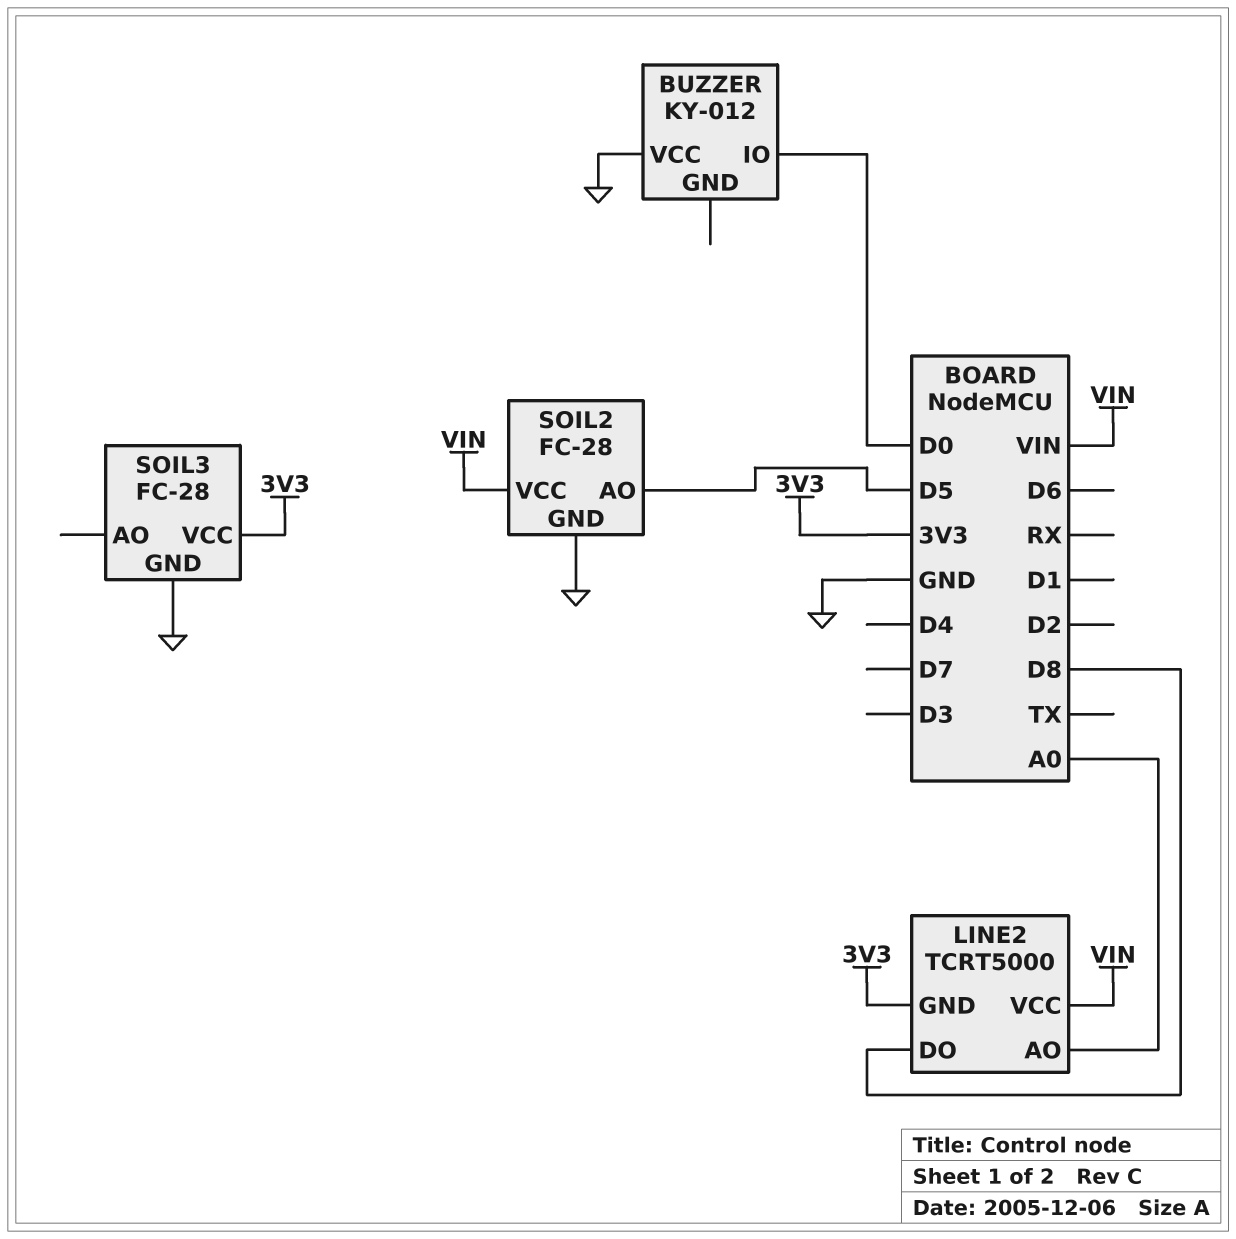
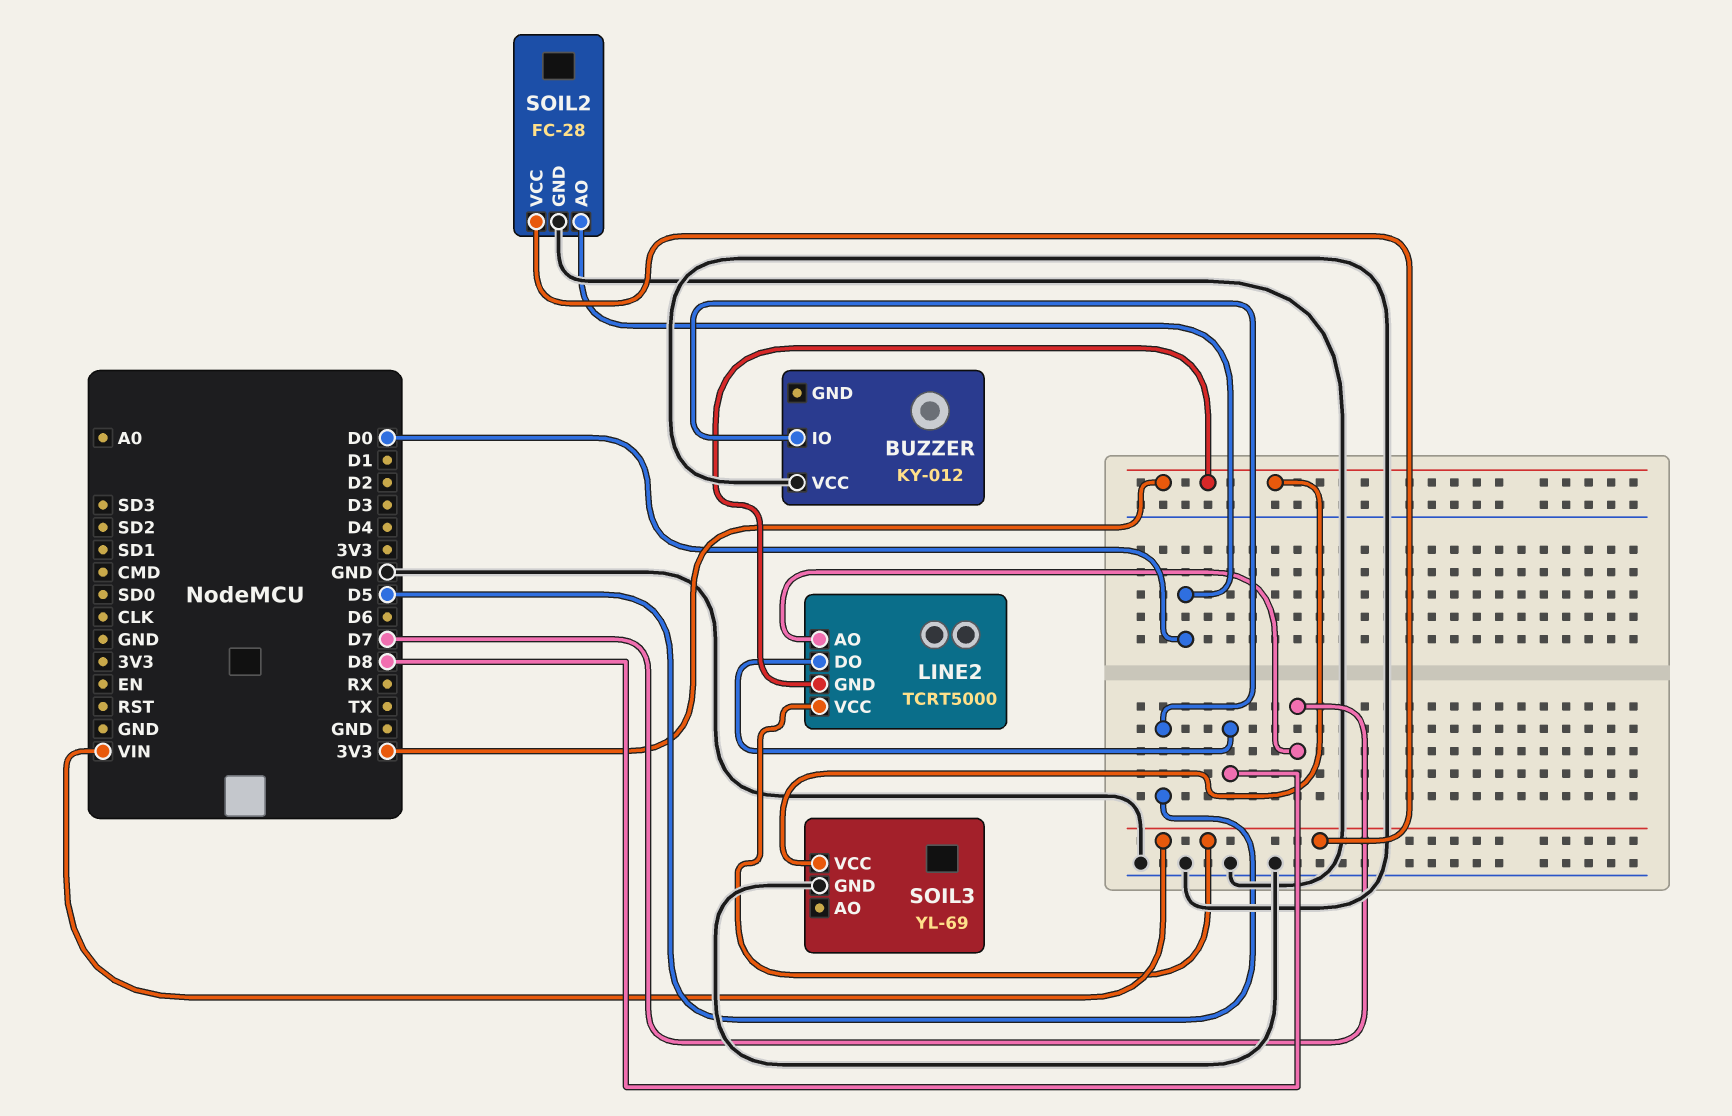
BUZZER pin IO: D0 -> D5
LINE2 pin AO: A0 -> D7
SOIL2 pin AO: D5 -> D0
SOIL3: FC-28 -> YL-69

